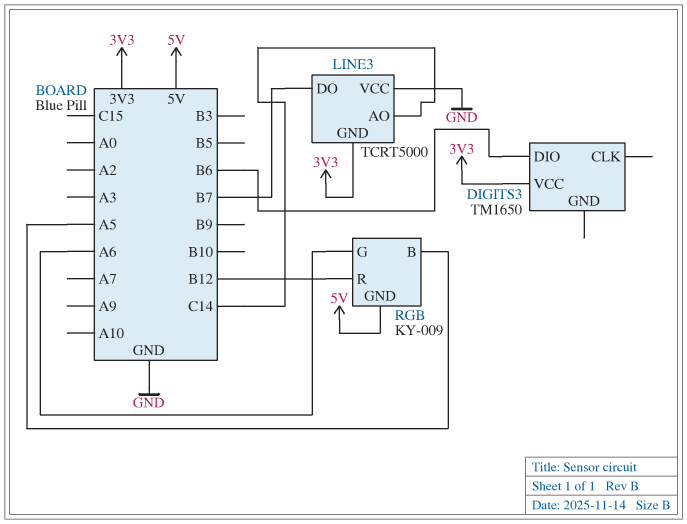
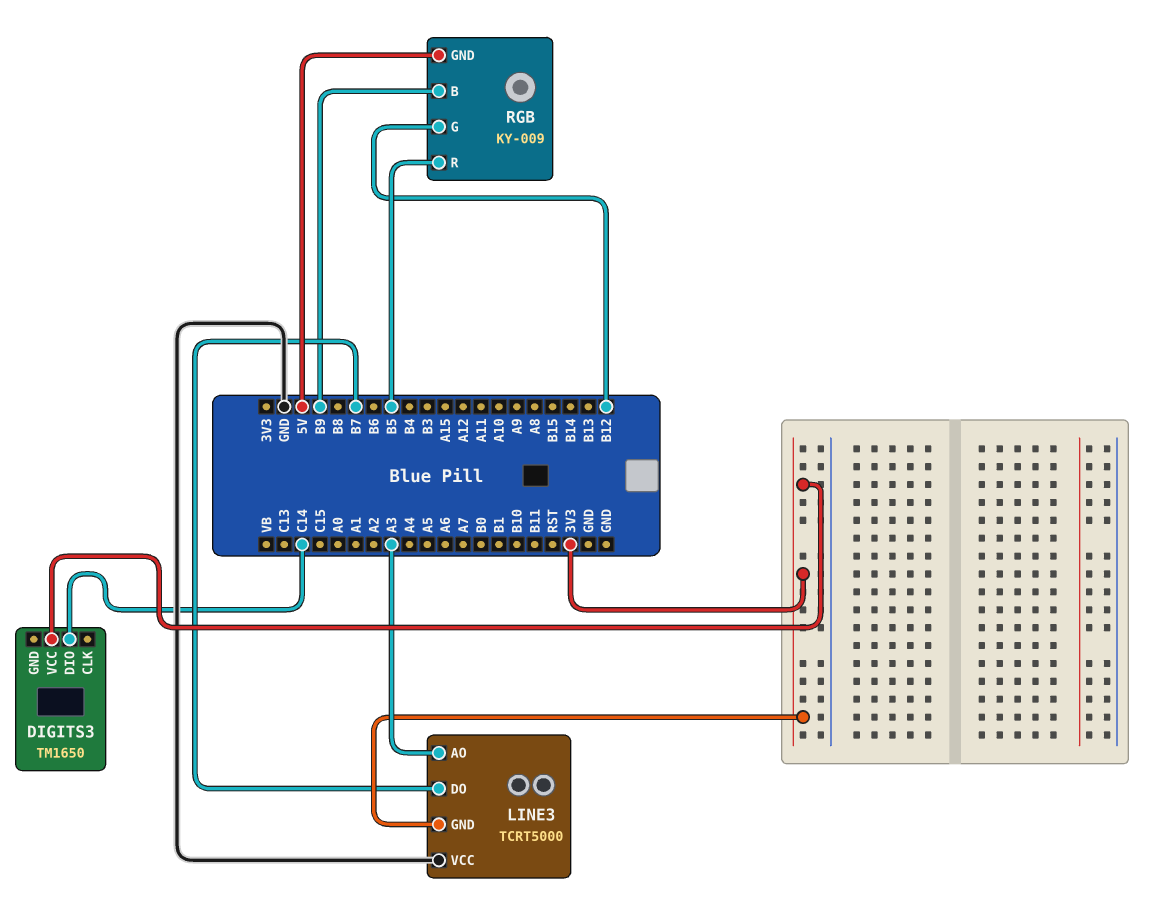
DIGITS3 pin DIO: B6 -> C14
LINE3 pin AO: C14 -> A3
RGB pin B: A5 -> B9
RGB pin G: A6 -> B12
RGB pin R: B12 -> B5

